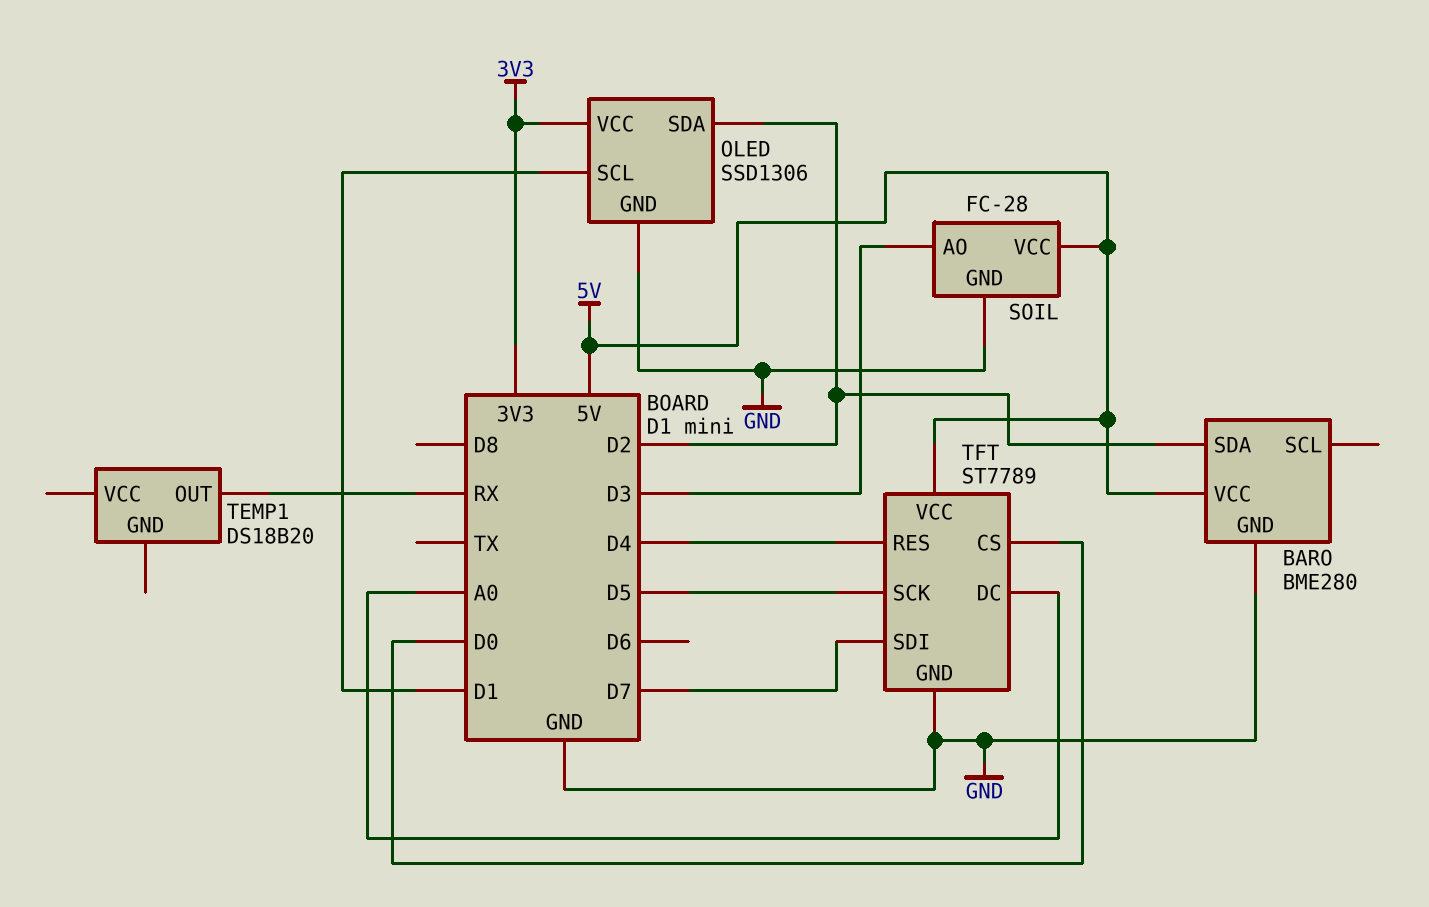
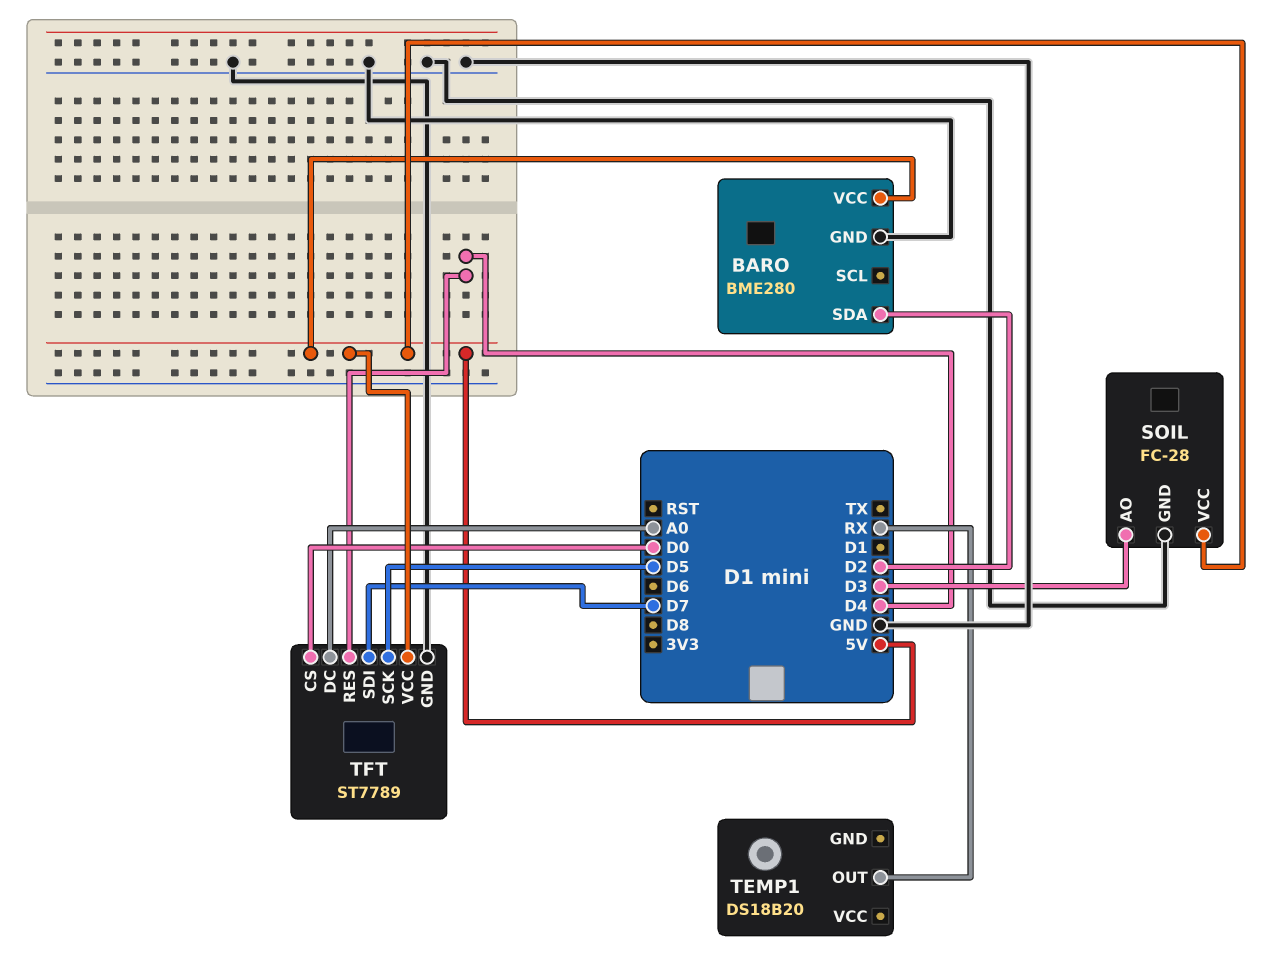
OLED: SSD1306 -> none
OLED pin GND: GND -> none
OLED pin SCL: D1 -> none
OLED pin SDA: D2 -> none
OLED pin VCC: 3V3 -> none

